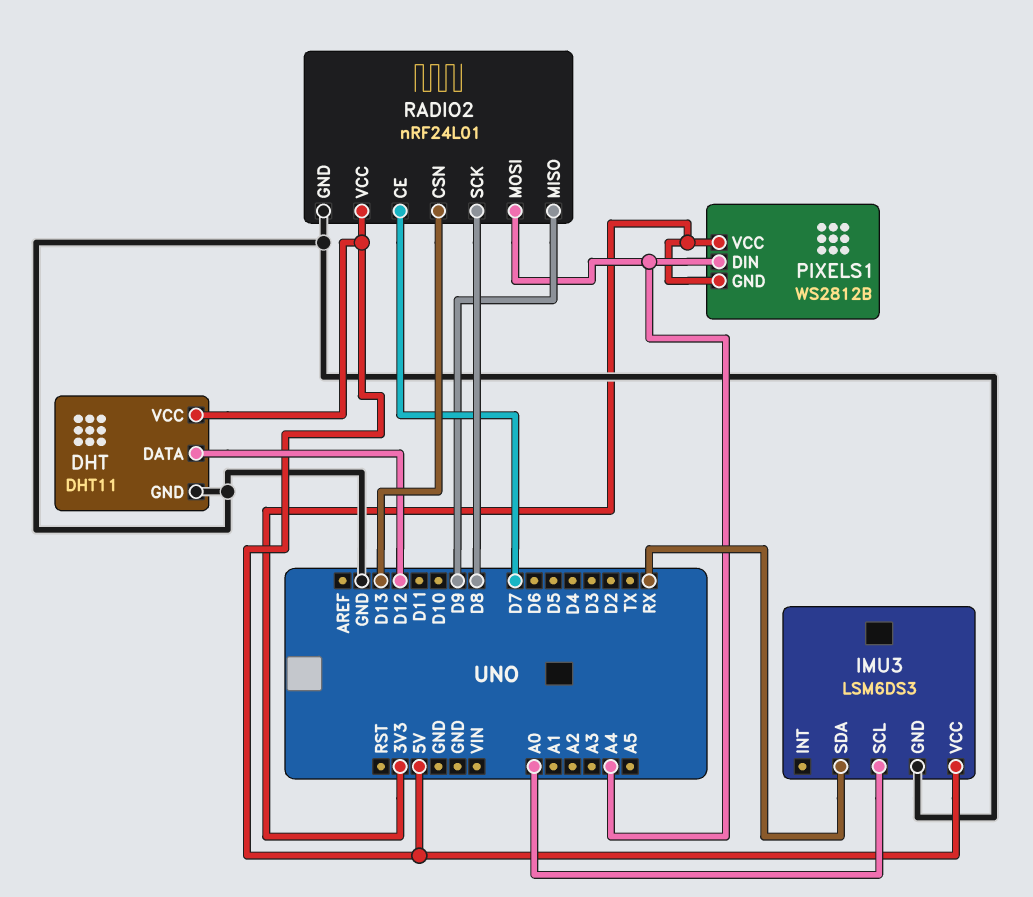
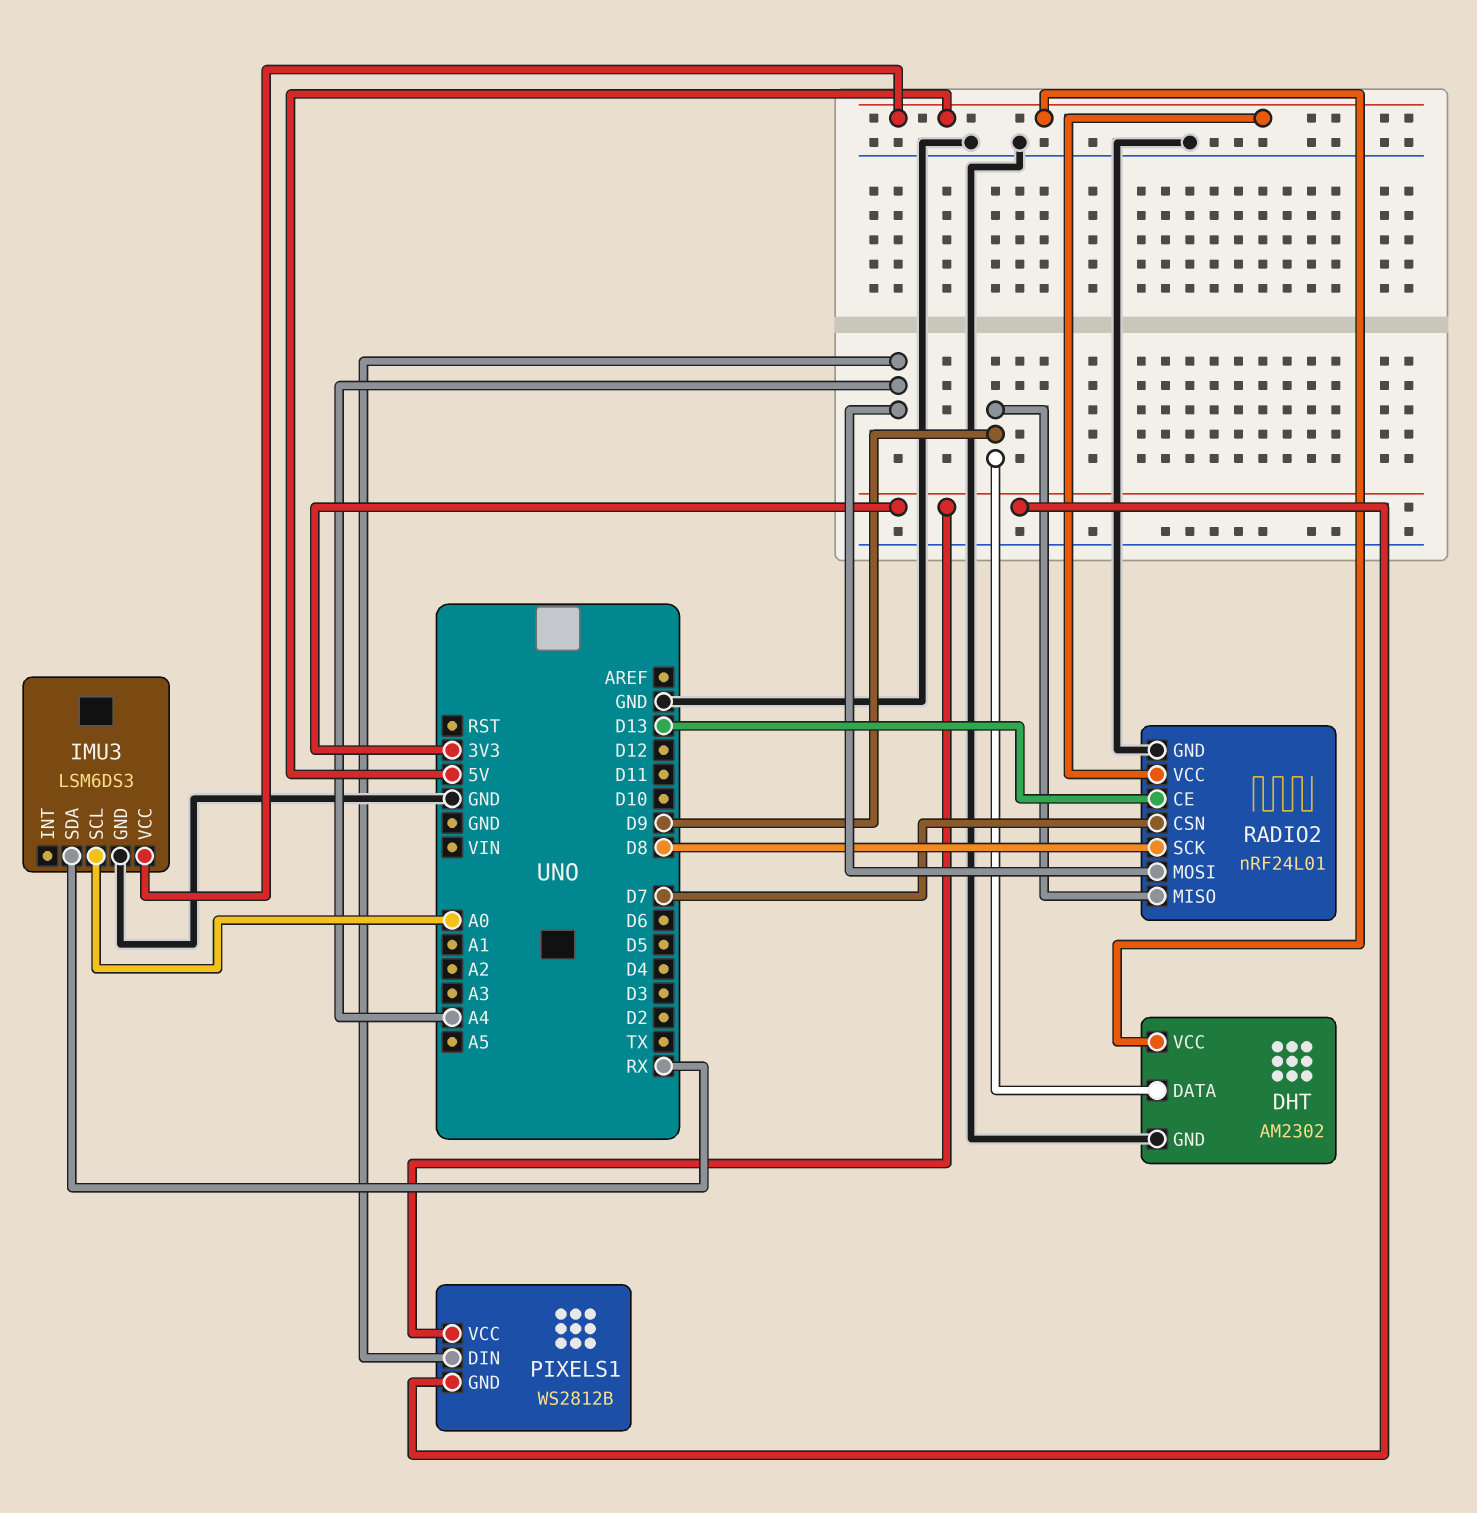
DHT: DHT11 -> AM2302
DHT pin DATA: D12 -> D9
RADIO2 pin CE: D7 -> D13
RADIO2 pin CSN: D13 -> D7

